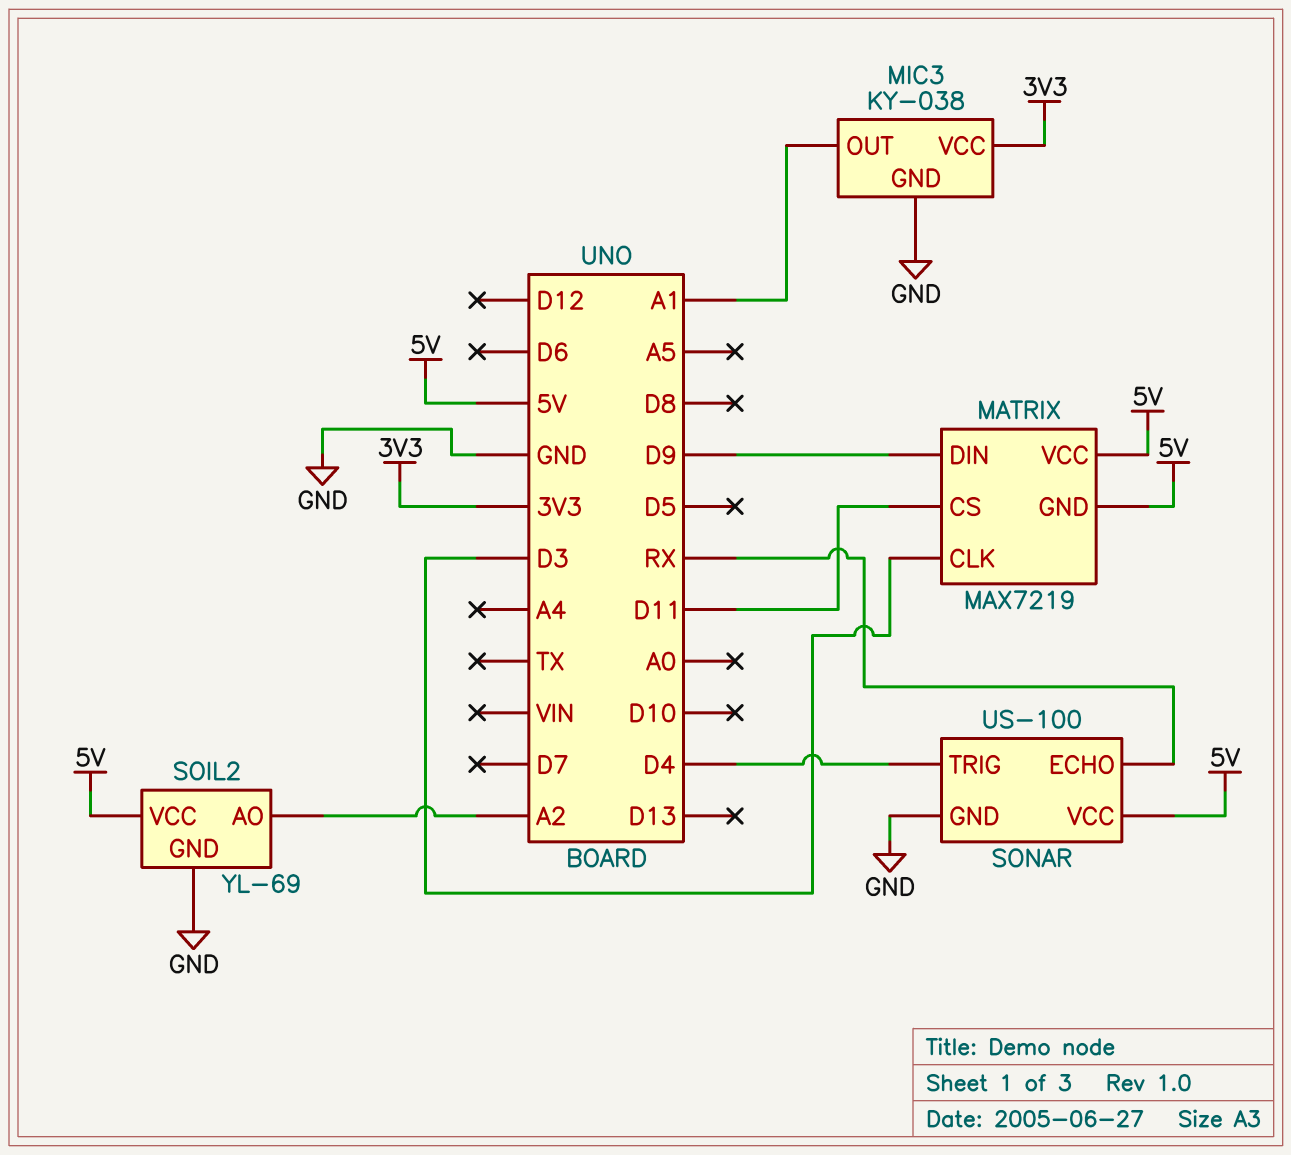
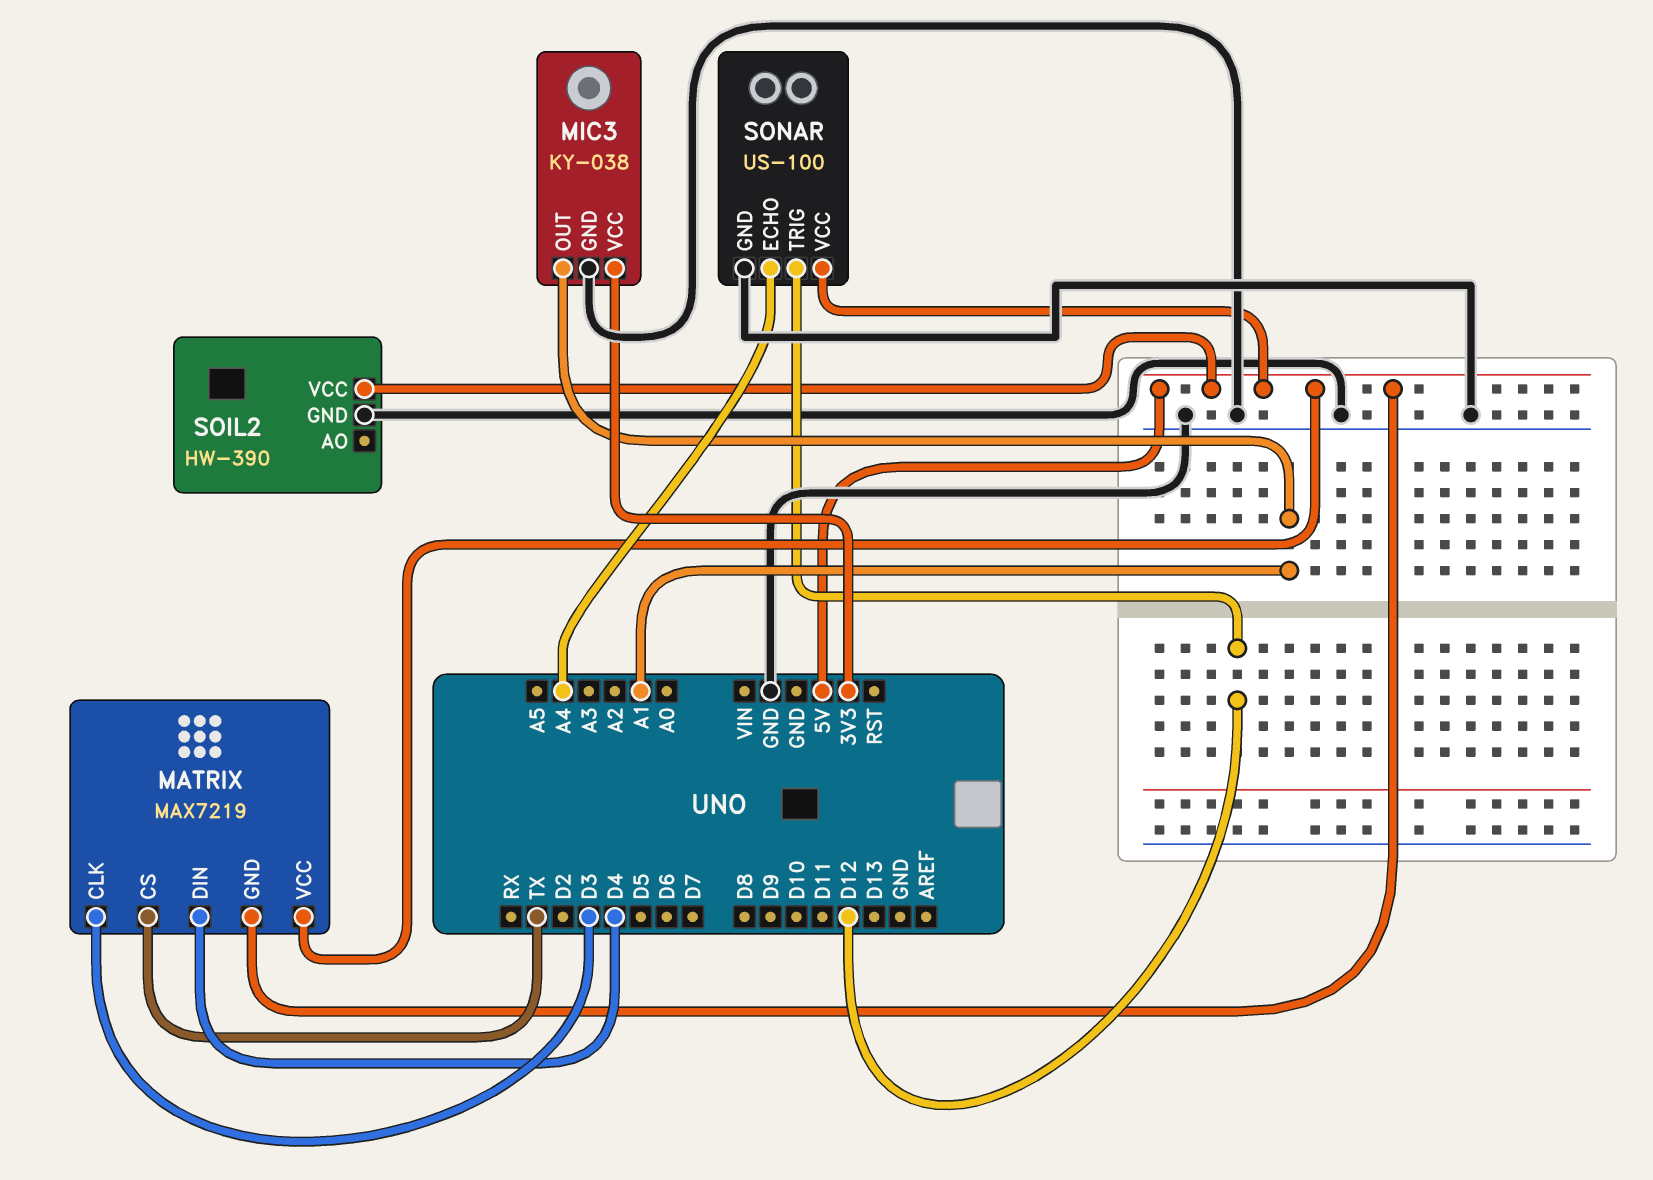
MATRIX pin CS: D11 -> TX
MATRIX pin DIN: D9 -> D4
SOIL2: YL-69 -> HW-390
SOIL2 pin AO: A2 -> none
SONAR pin ECHO: RX -> A4
SONAR pin TRIG: D4 -> D12

